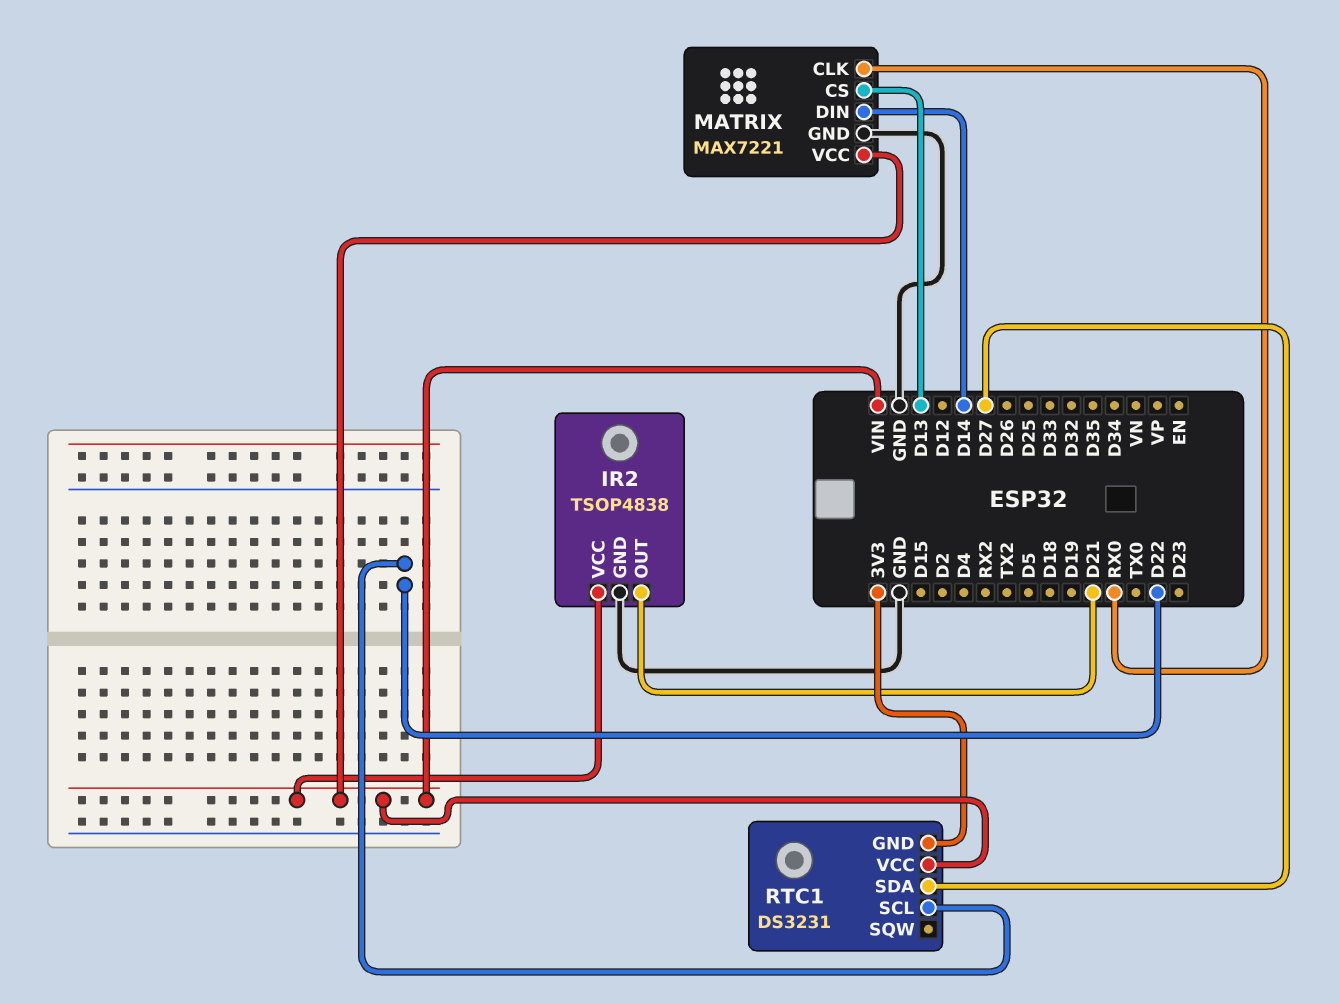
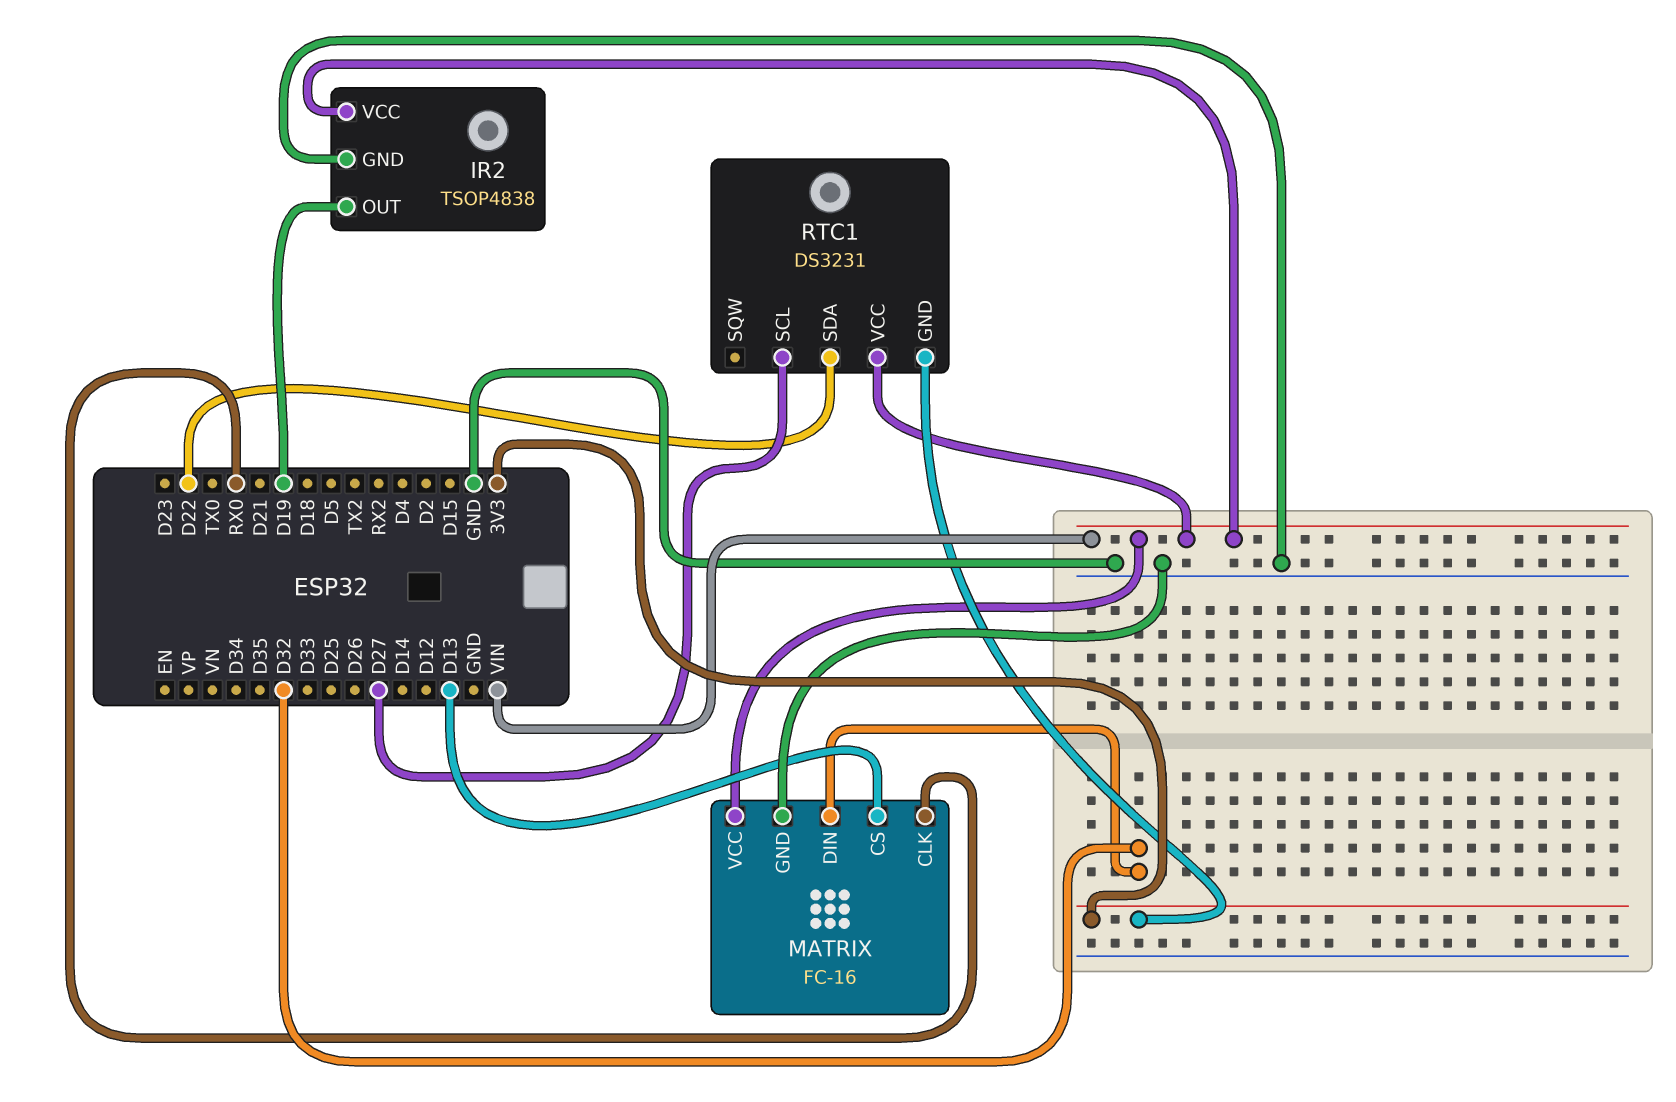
IR2 pin OUT: D21 -> D19
MATRIX: MAX7221 -> FC-16
MATRIX pin DIN: D14 -> D32
RTC1 pin SCL: D22 -> D27
RTC1 pin SDA: D27 -> D22

